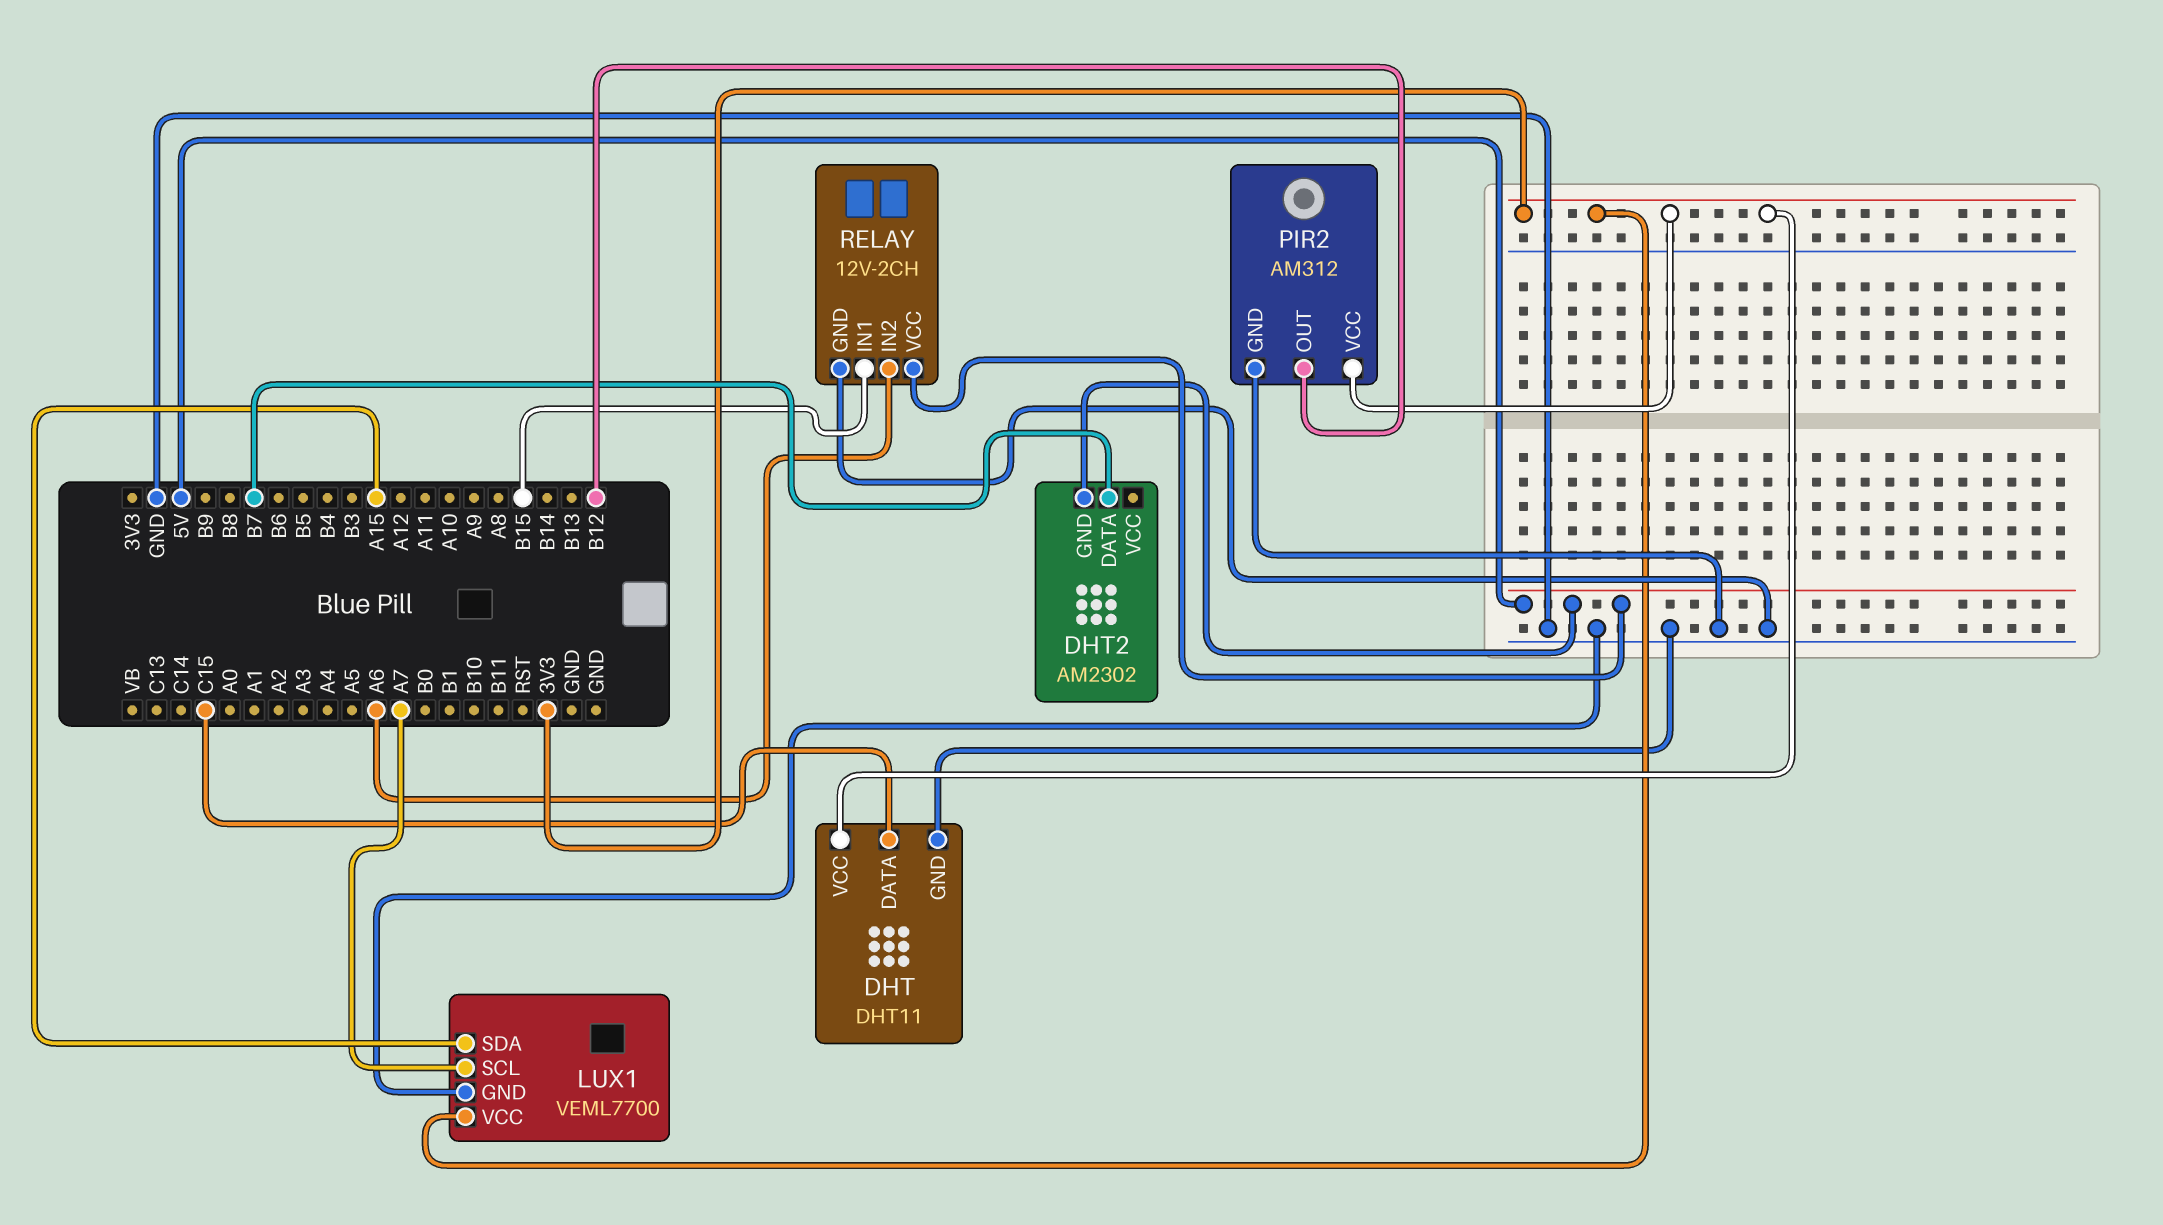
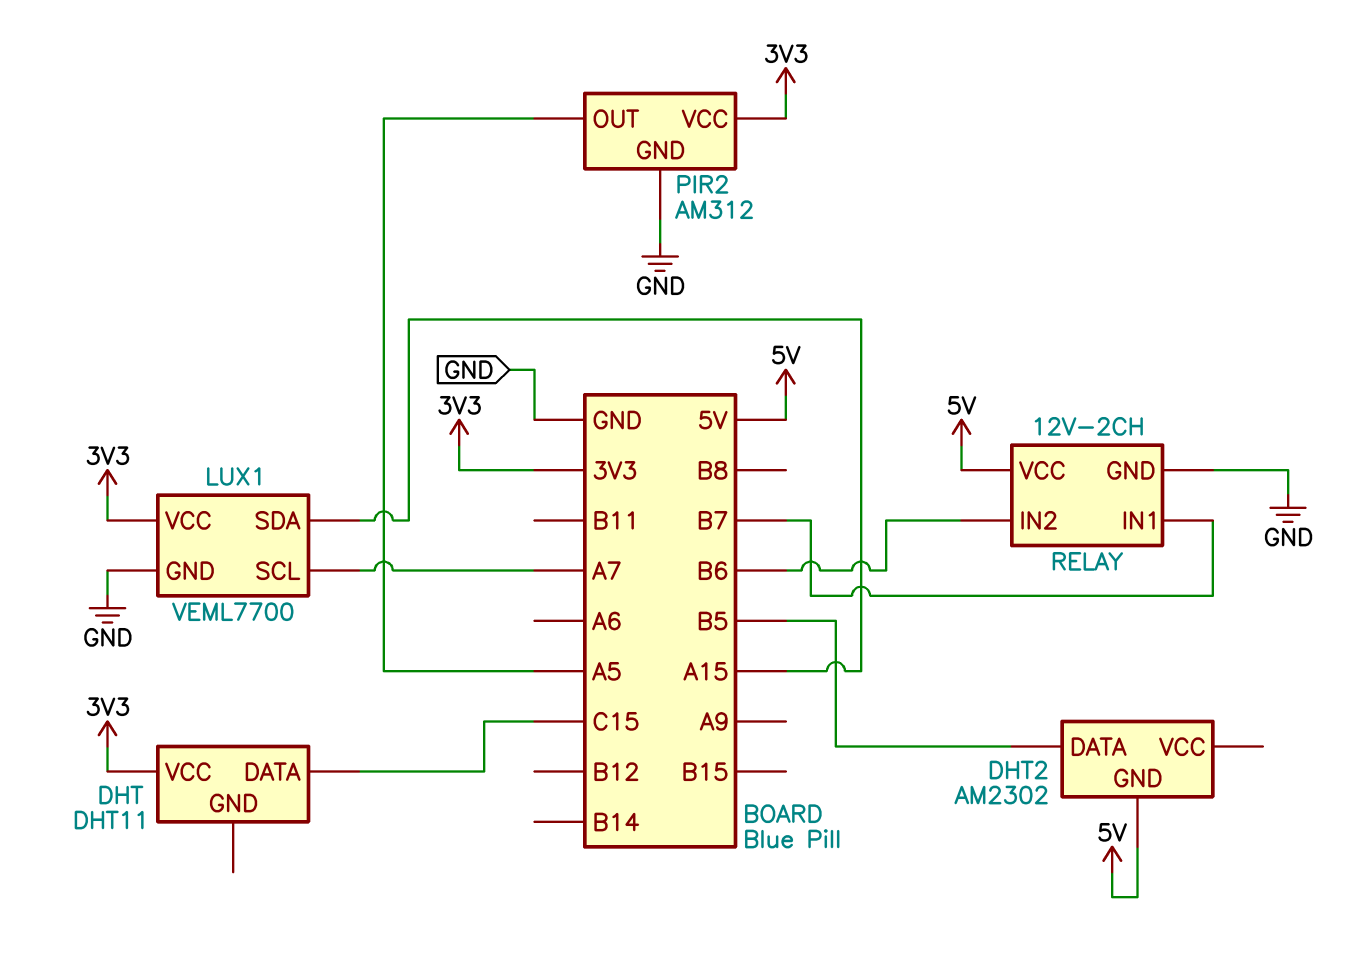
DHT pin GND: GND -> none
DHT2 pin DATA: B7 -> B5
PIR2 pin OUT: B12 -> A5
RELAY pin IN1: B15 -> B7
RELAY pin IN2: A6 -> B6

